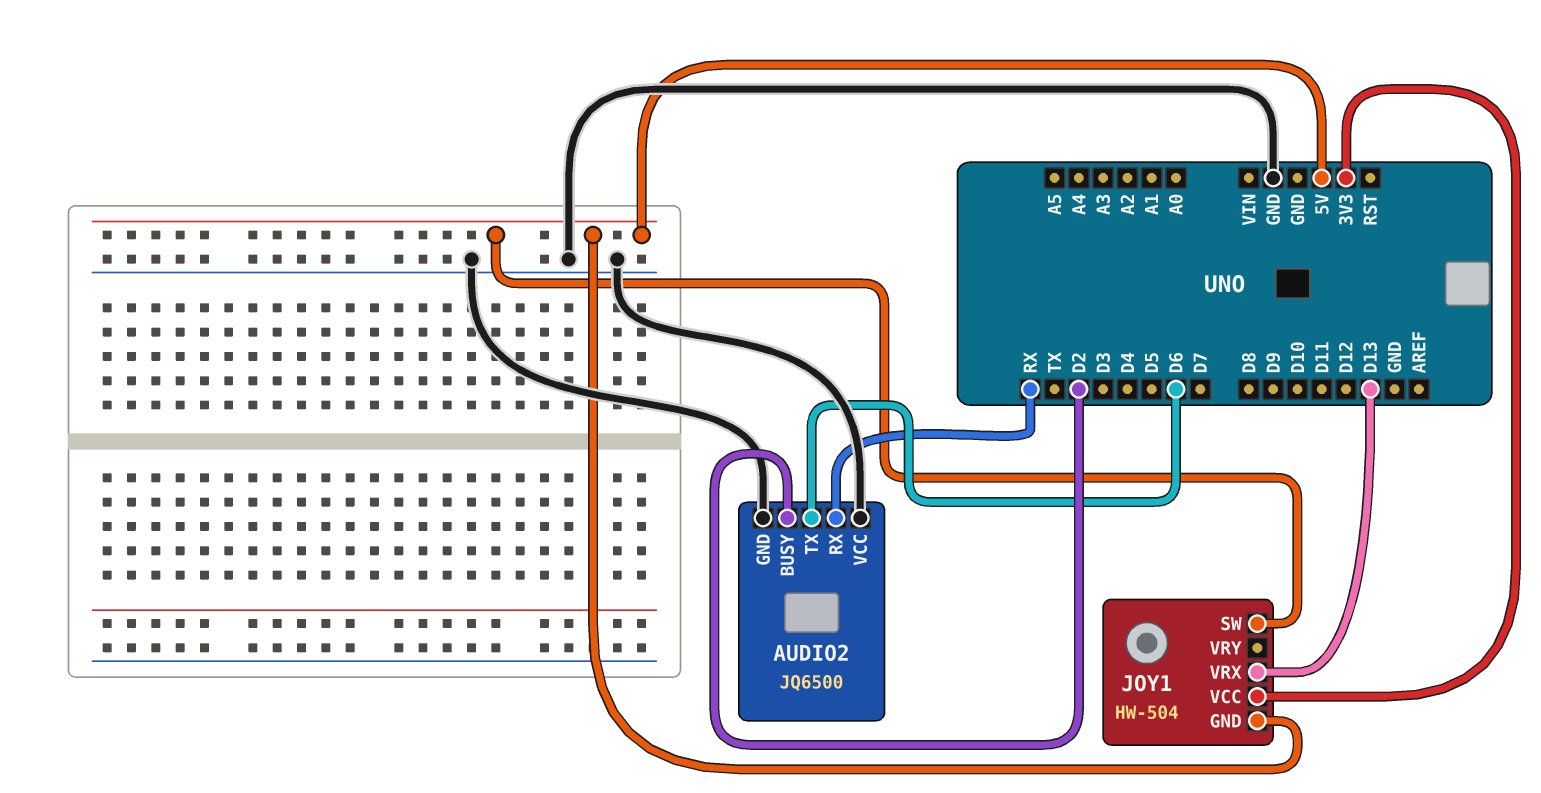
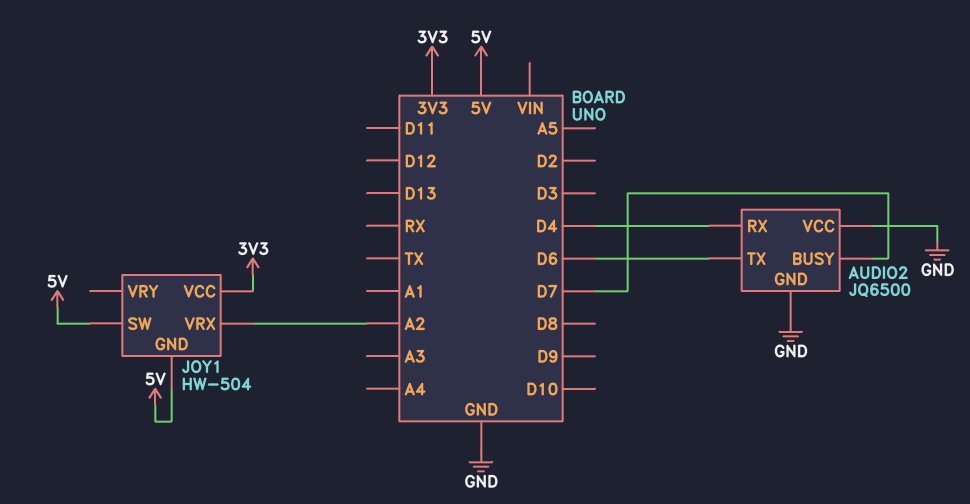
AUDIO2 pin BUSY: D2 -> D7
AUDIO2 pin RX: RX -> D4
JOY1 pin VRX: D13 -> A2

